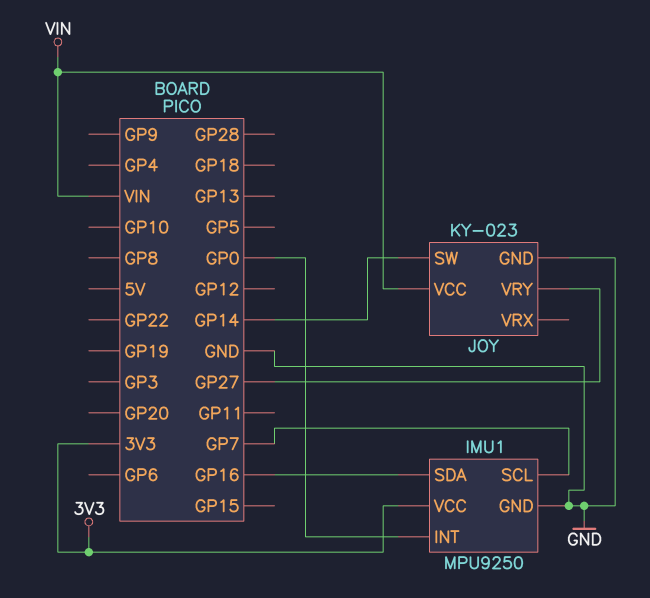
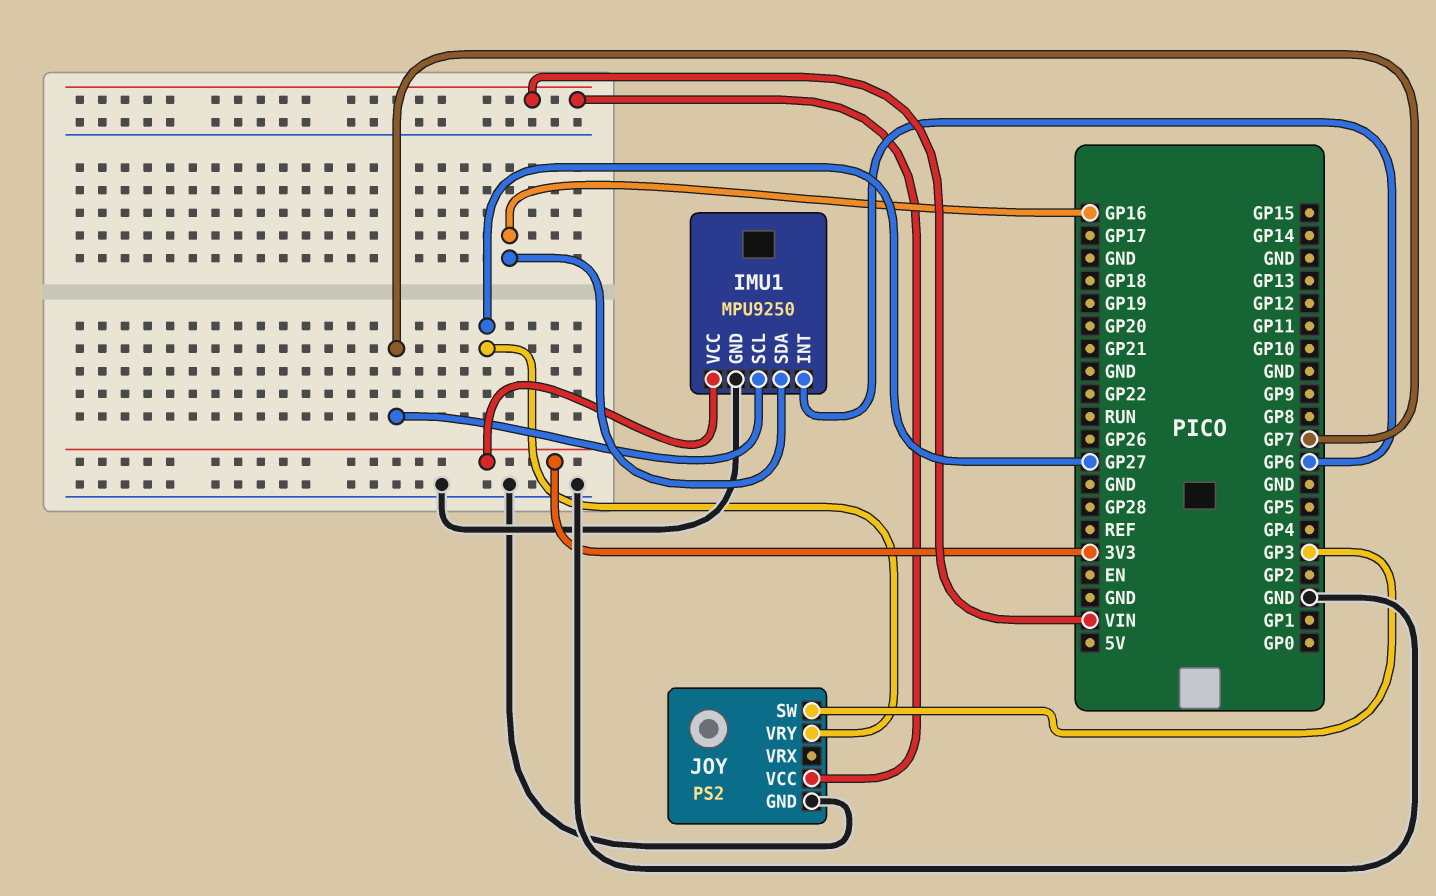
IMU1 pin INT: GP0 -> GP6
JOY: KY-023 -> PS2
JOY pin SW: GP14 -> GP3

